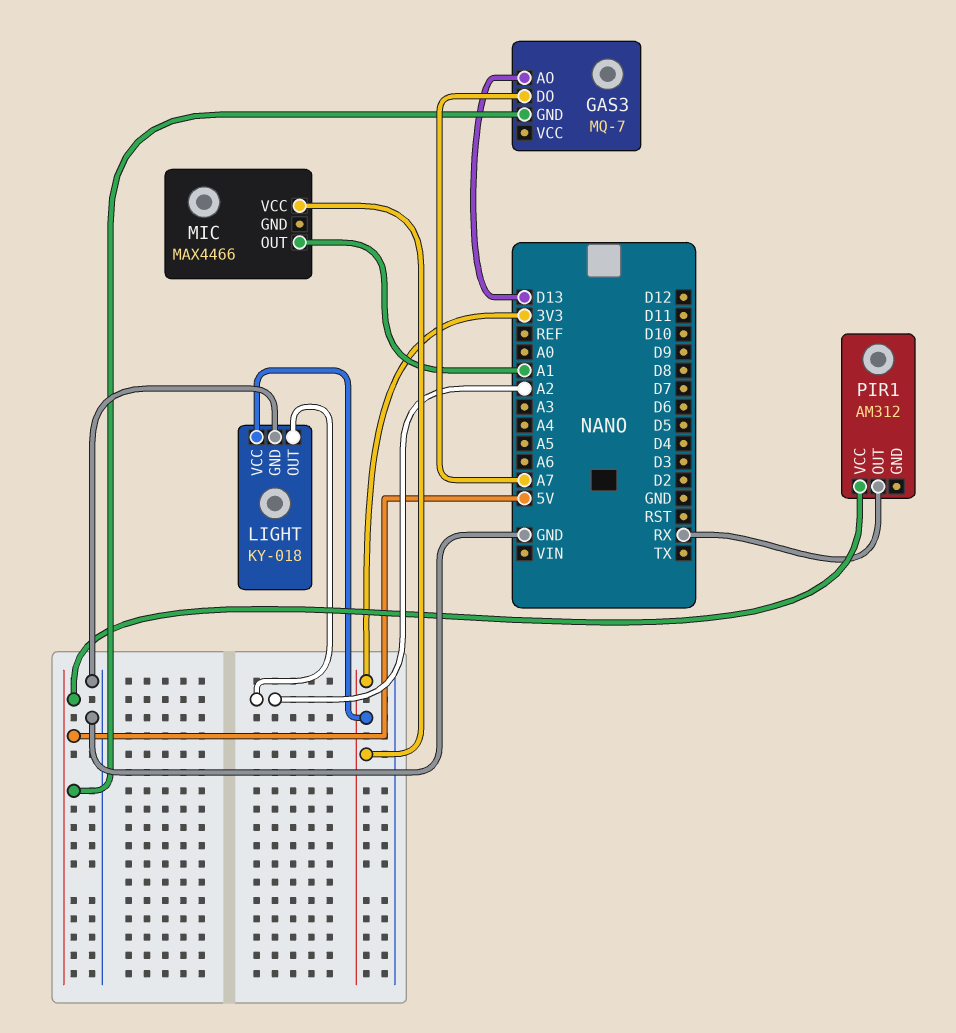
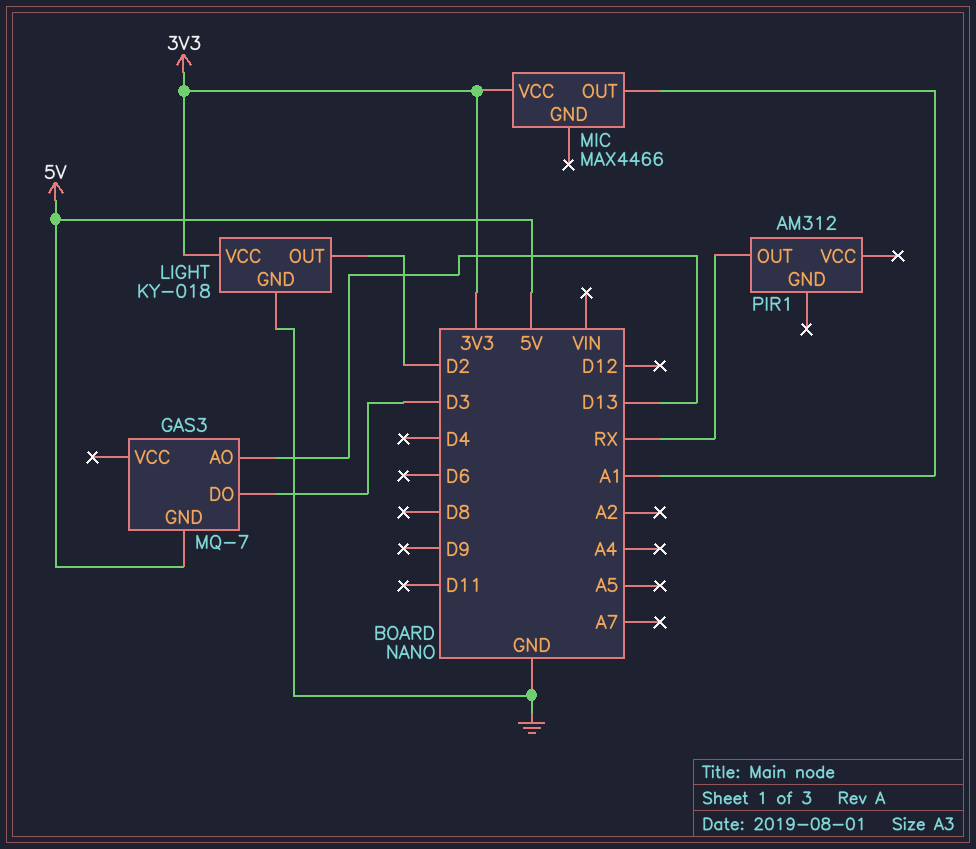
GAS3 pin DO: A7 -> D3
LIGHT pin OUT: A2 -> D2
PIR1 pin VCC: 5V -> none

